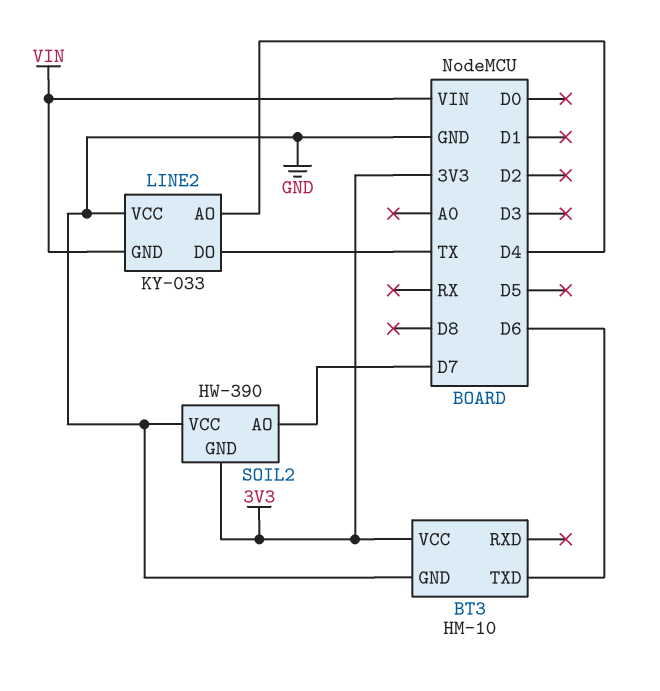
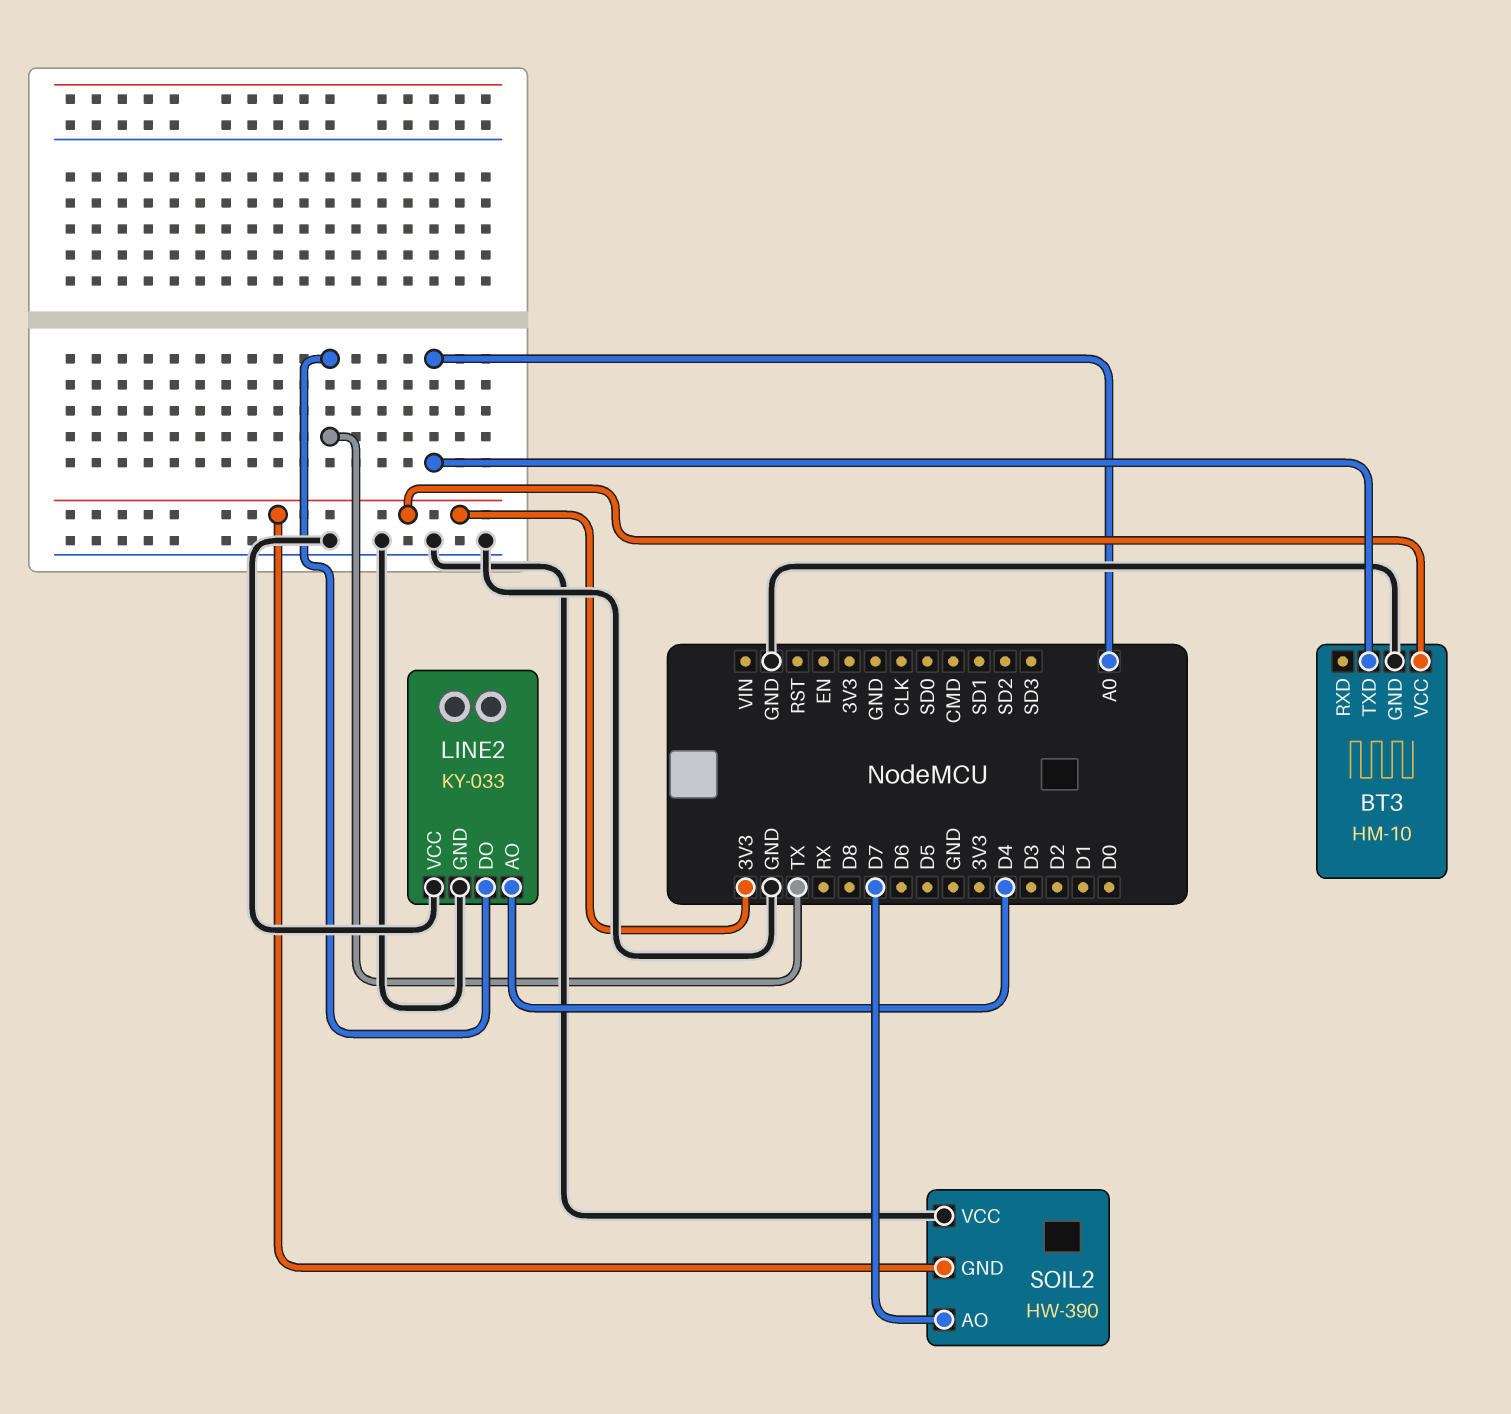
BT3 pin TXD: D6 -> A0
LINE2 pin GND: VIN -> GND

